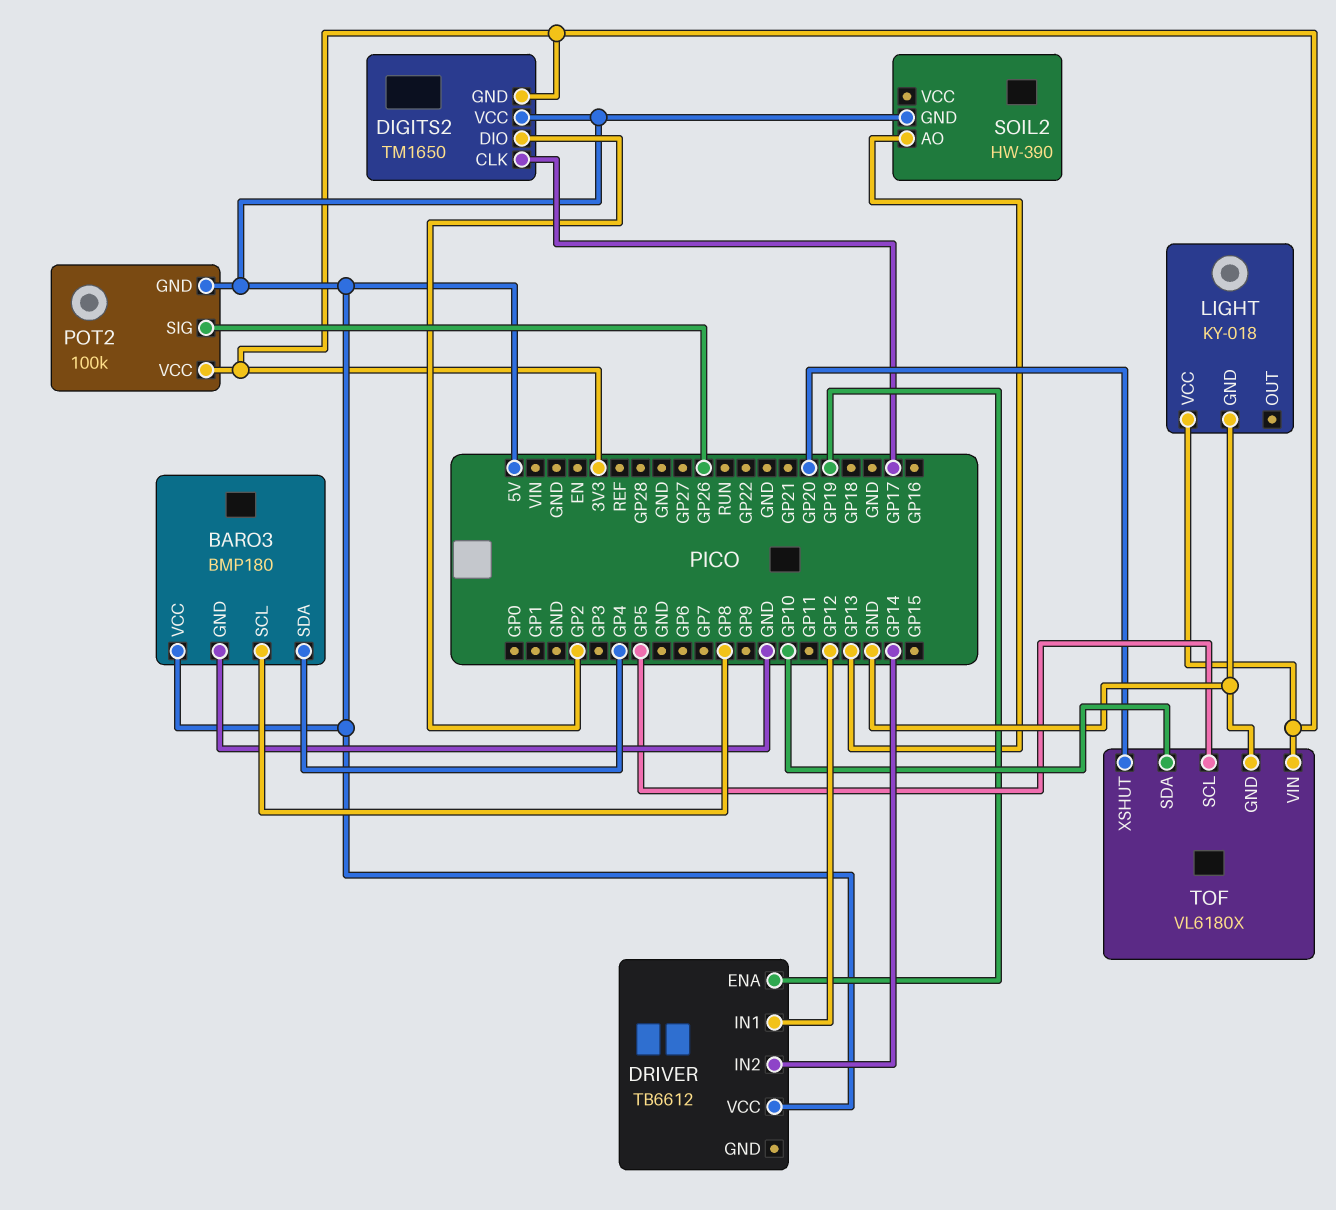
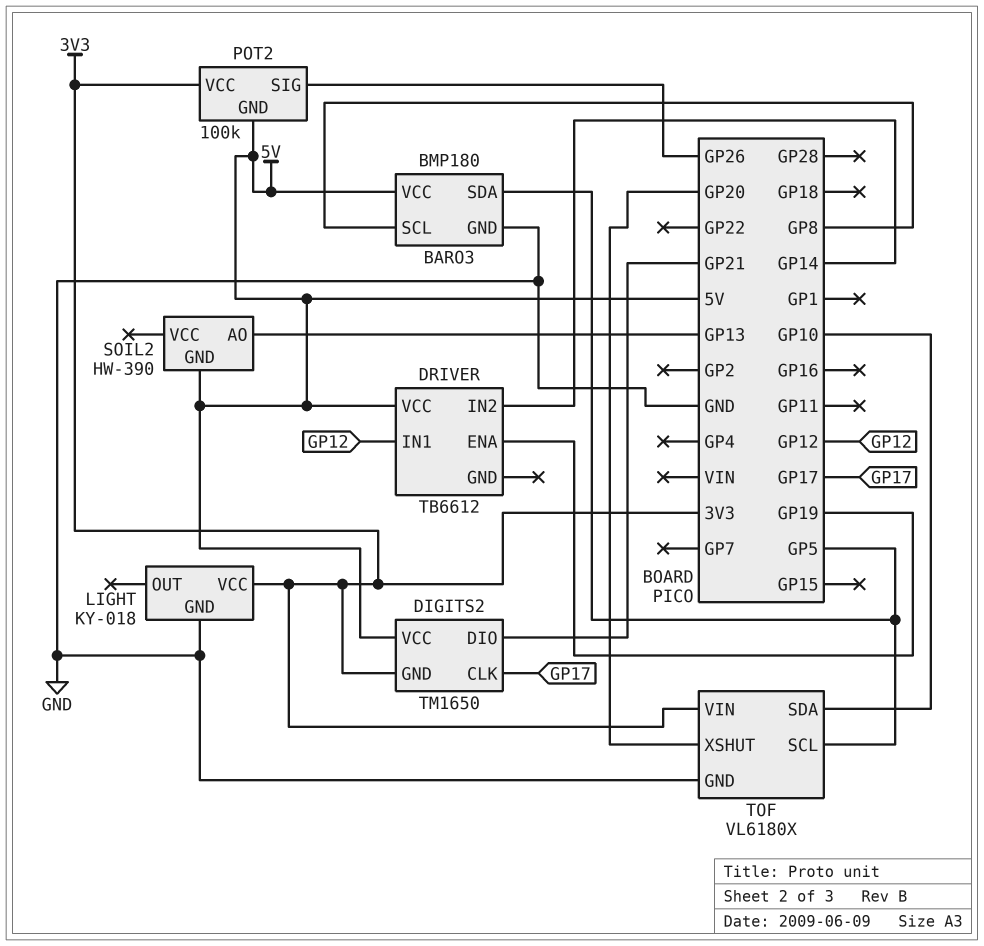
BARO3 pin SDA: GP4 -> GP5
DIGITS2 pin DIO: GP2 -> GP21

